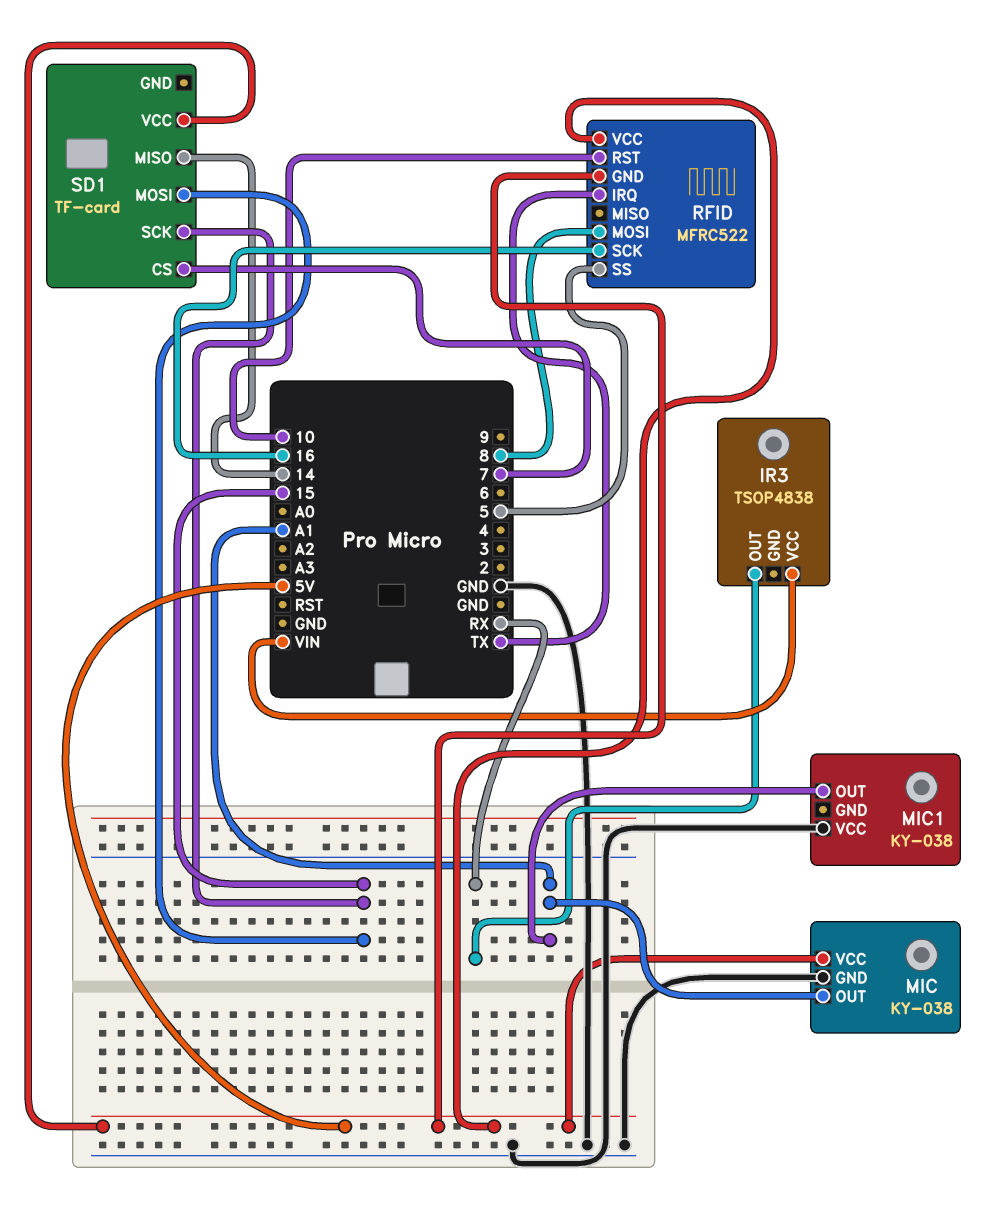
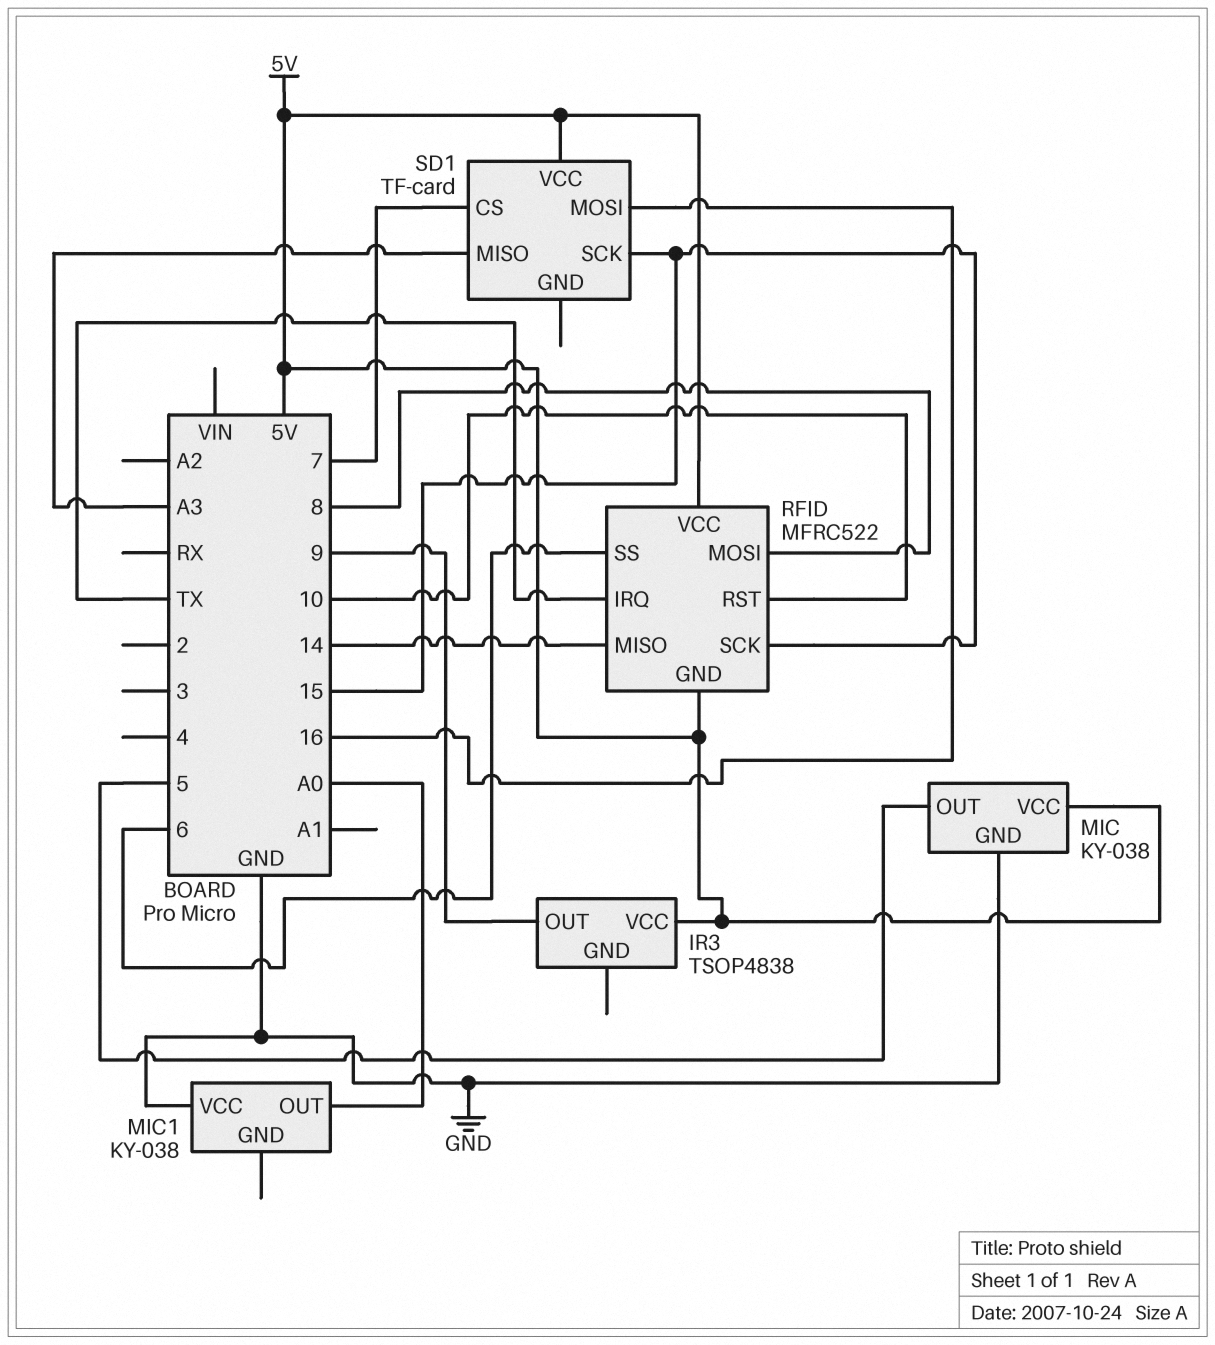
IR3 pin OUT: RX -> 9
IR3 pin VCC: VIN -> 5V
MIC pin OUT: A1 -> 5
MIC1 pin OUT: A1 -> A0
RFID pin MISO: none -> 14
RFID pin SCK: 16 -> 15
RFID pin SS: 5 -> 6
SD1 pin MISO: 14 -> A3
SD1 pin MOSI: 15 -> 16

